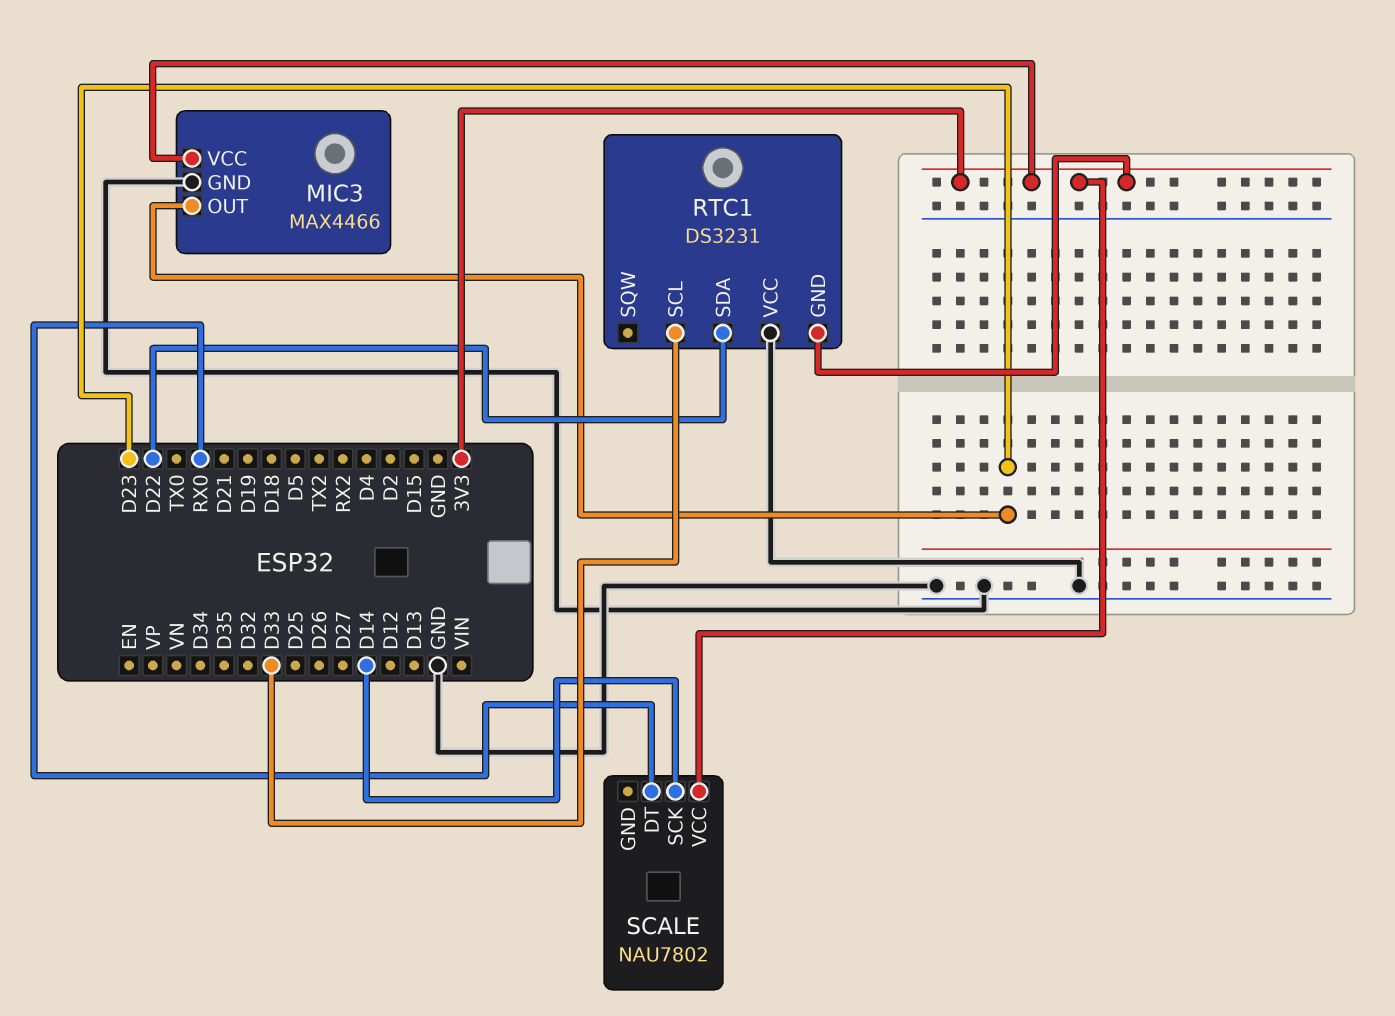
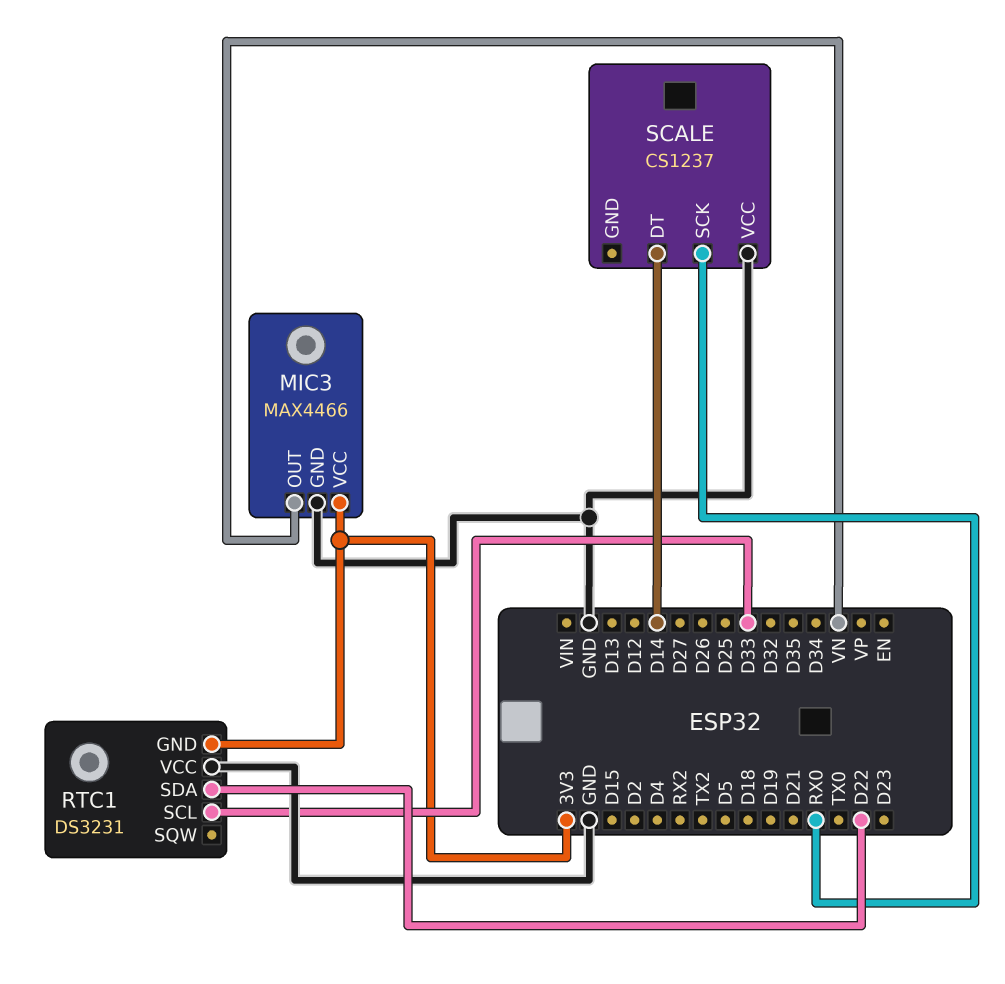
MIC3 pin OUT: D23 -> VN
SCALE: NAU7802 -> CS1237
SCALE pin DT: RX0 -> D14
SCALE pin SCK: D14 -> RX0
SCALE pin VCC: 3V3 -> GND

